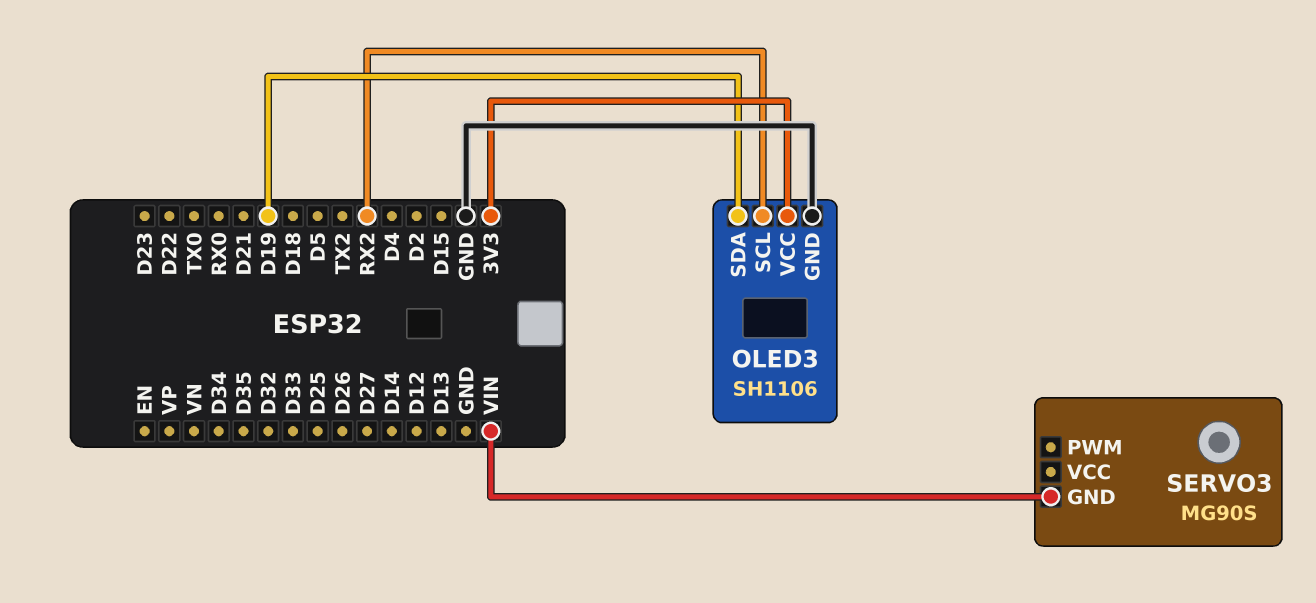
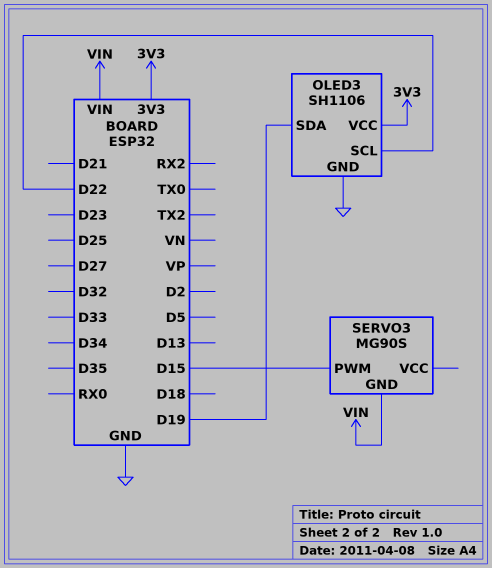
OLED3 pin SCL: RX2 -> D22
SERVO3 pin PWM: none -> D15

